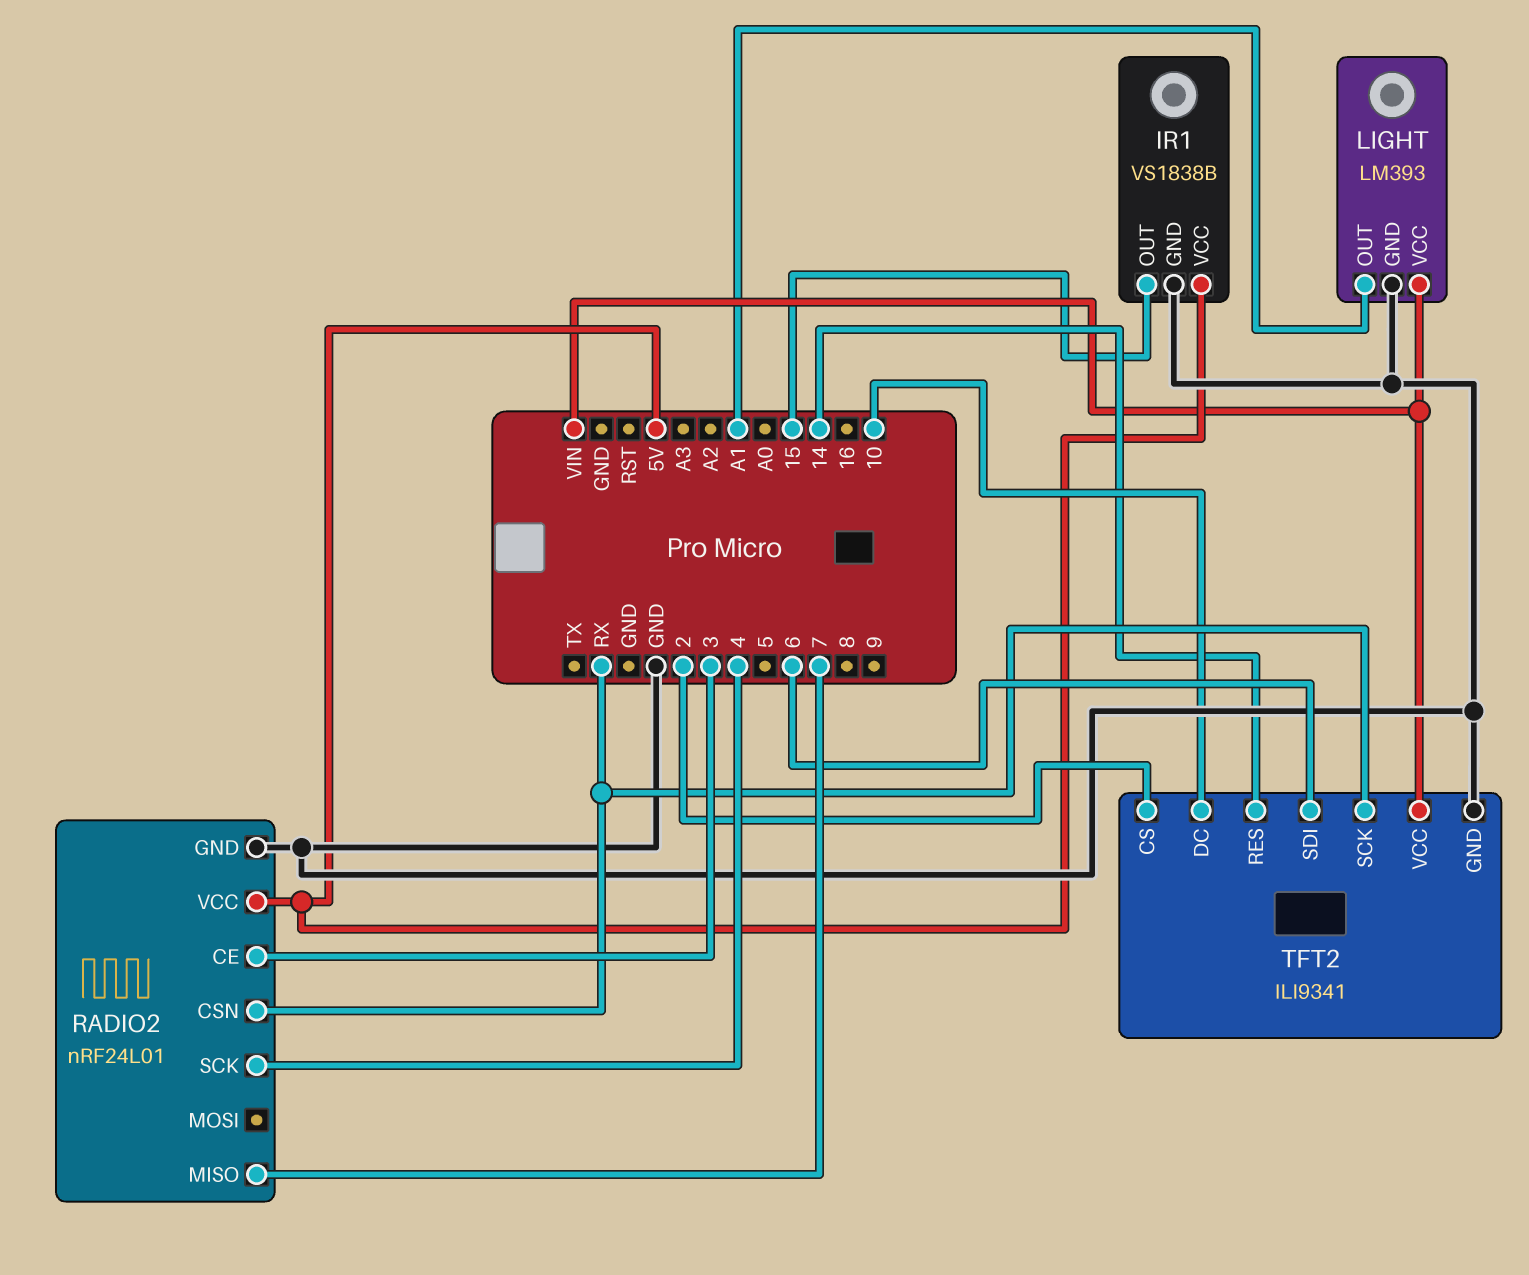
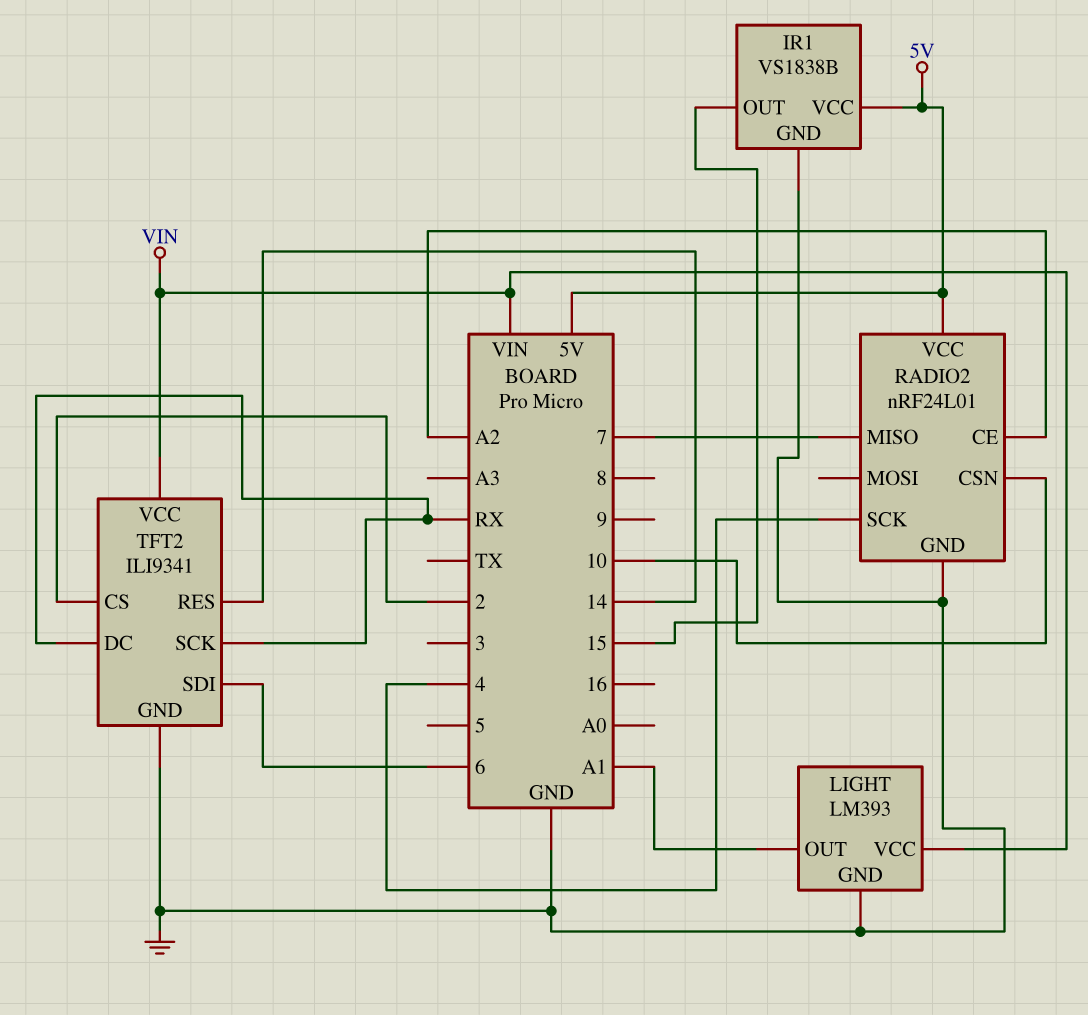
RADIO2 pin CE: 3 -> A2
RADIO2 pin CSN: RX -> 10
TFT2 pin DC: 10 -> RX

